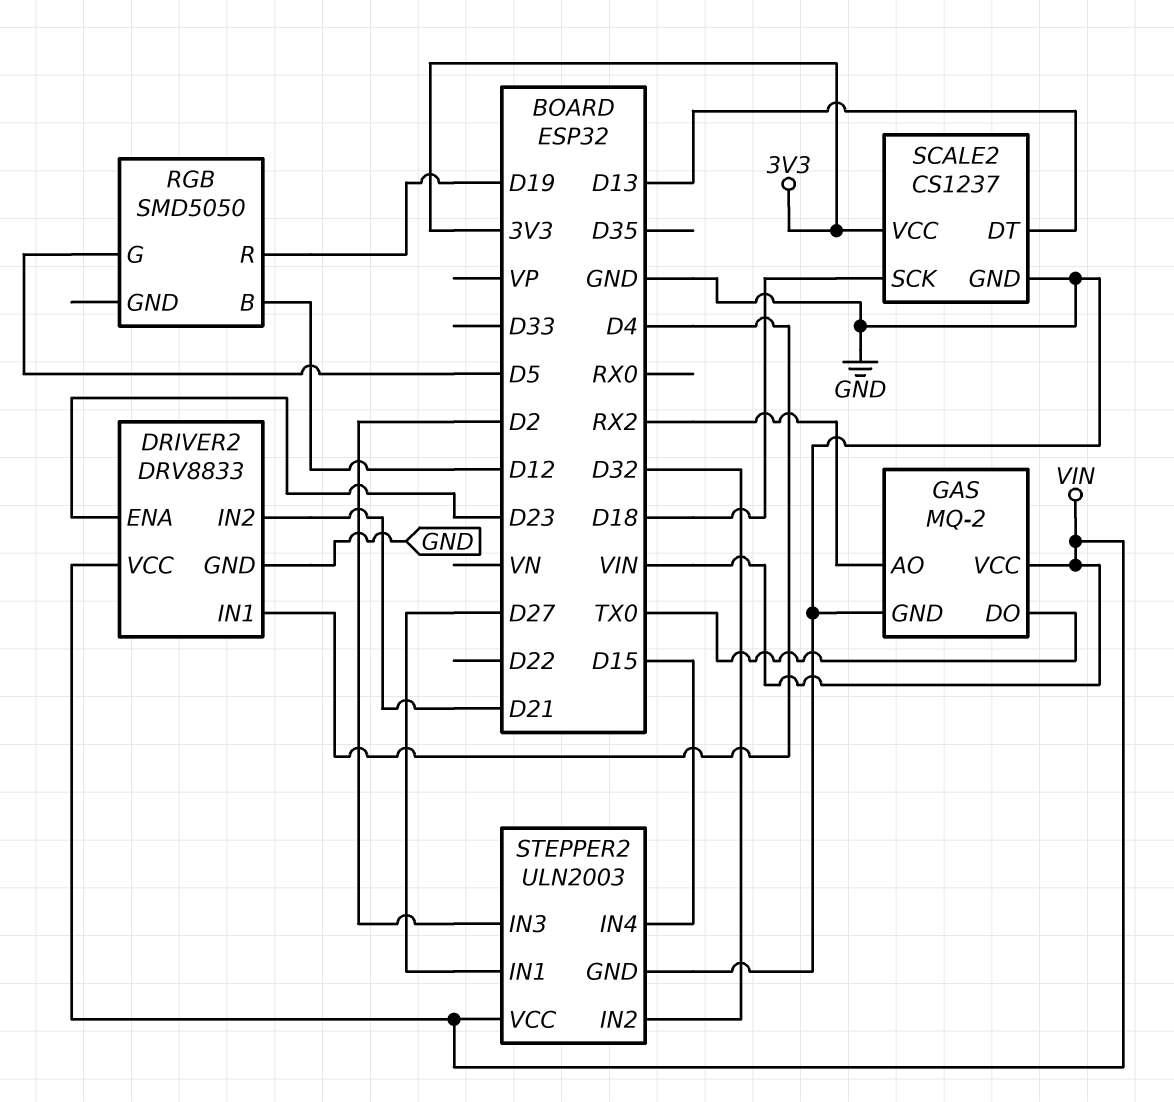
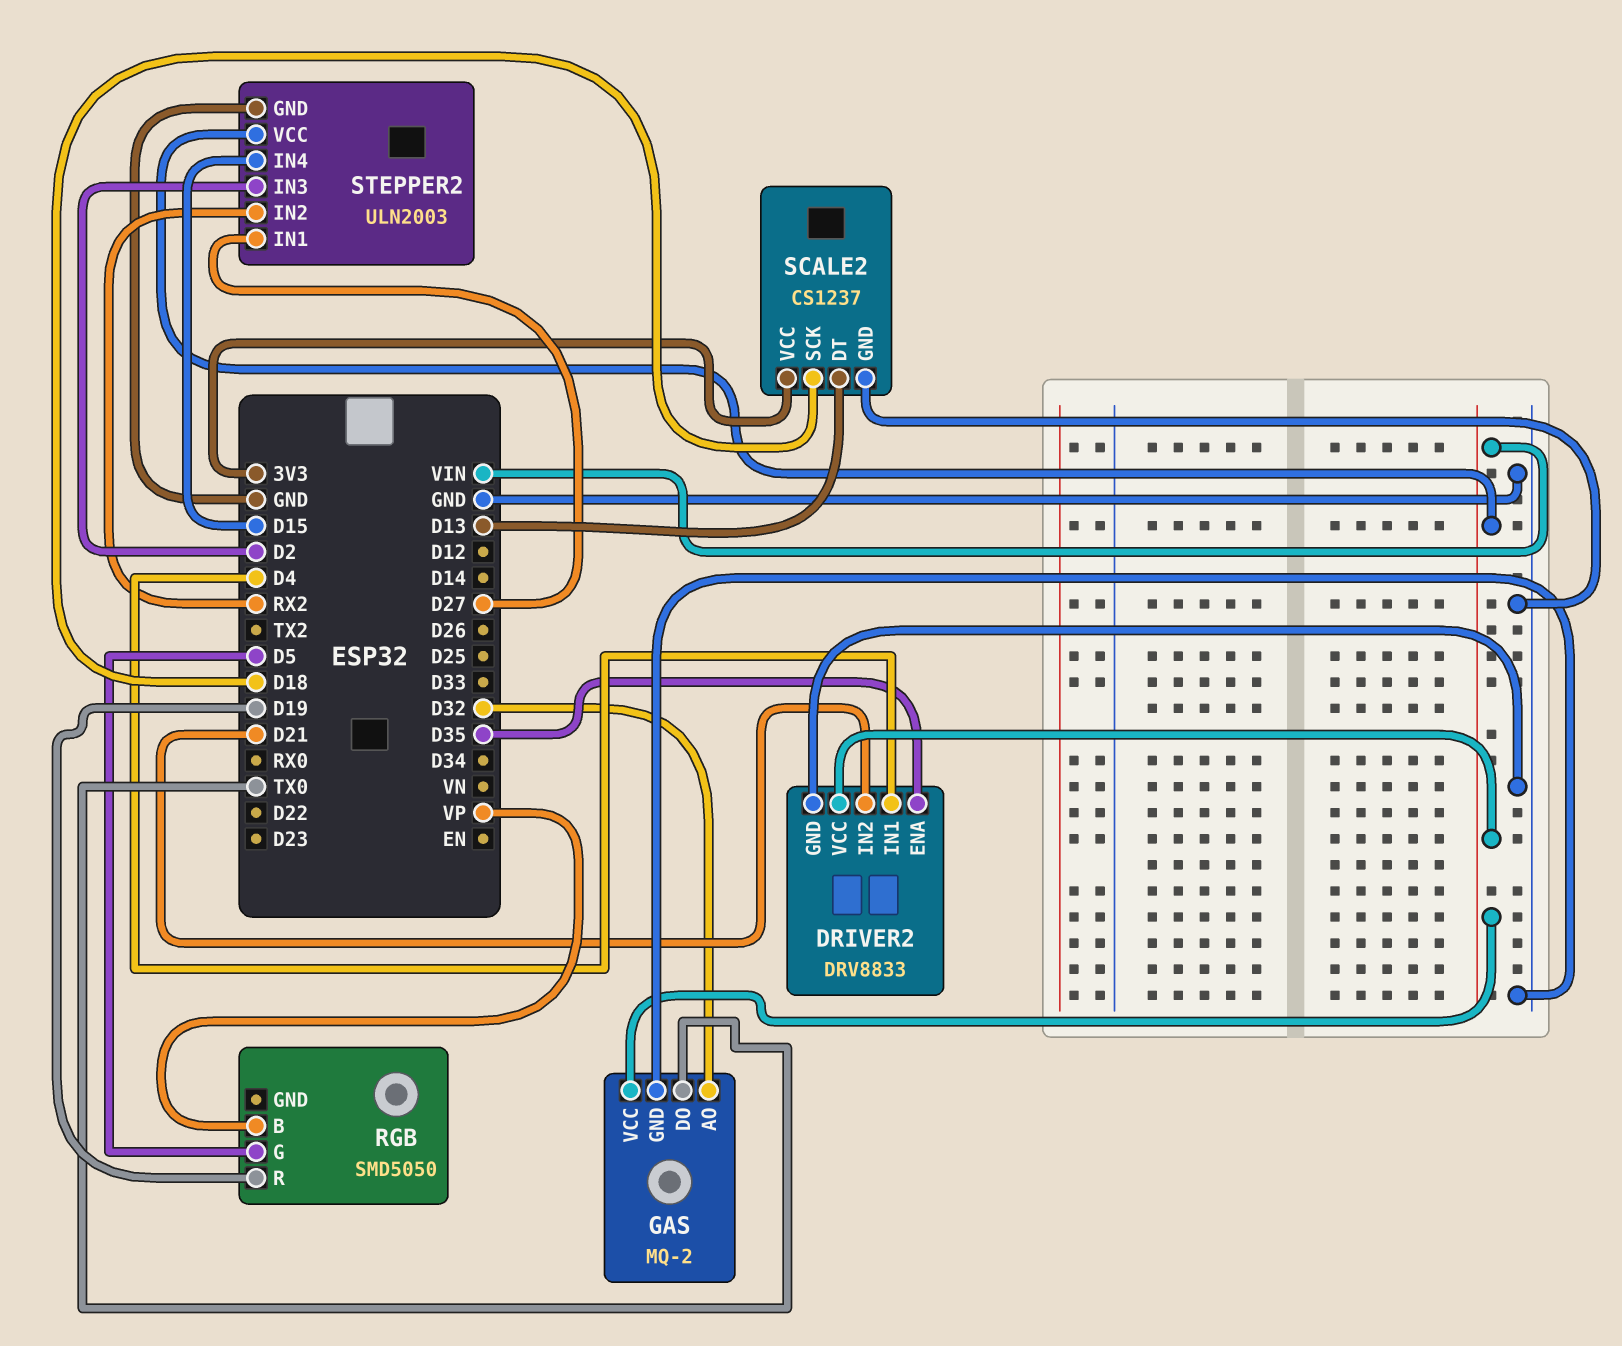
DRIVER2 pin ENA: D23 -> D35
GAS pin AO: RX2 -> D32
RGB pin B: D12 -> VP
STEPPER2 pin IN2: D32 -> RX2

